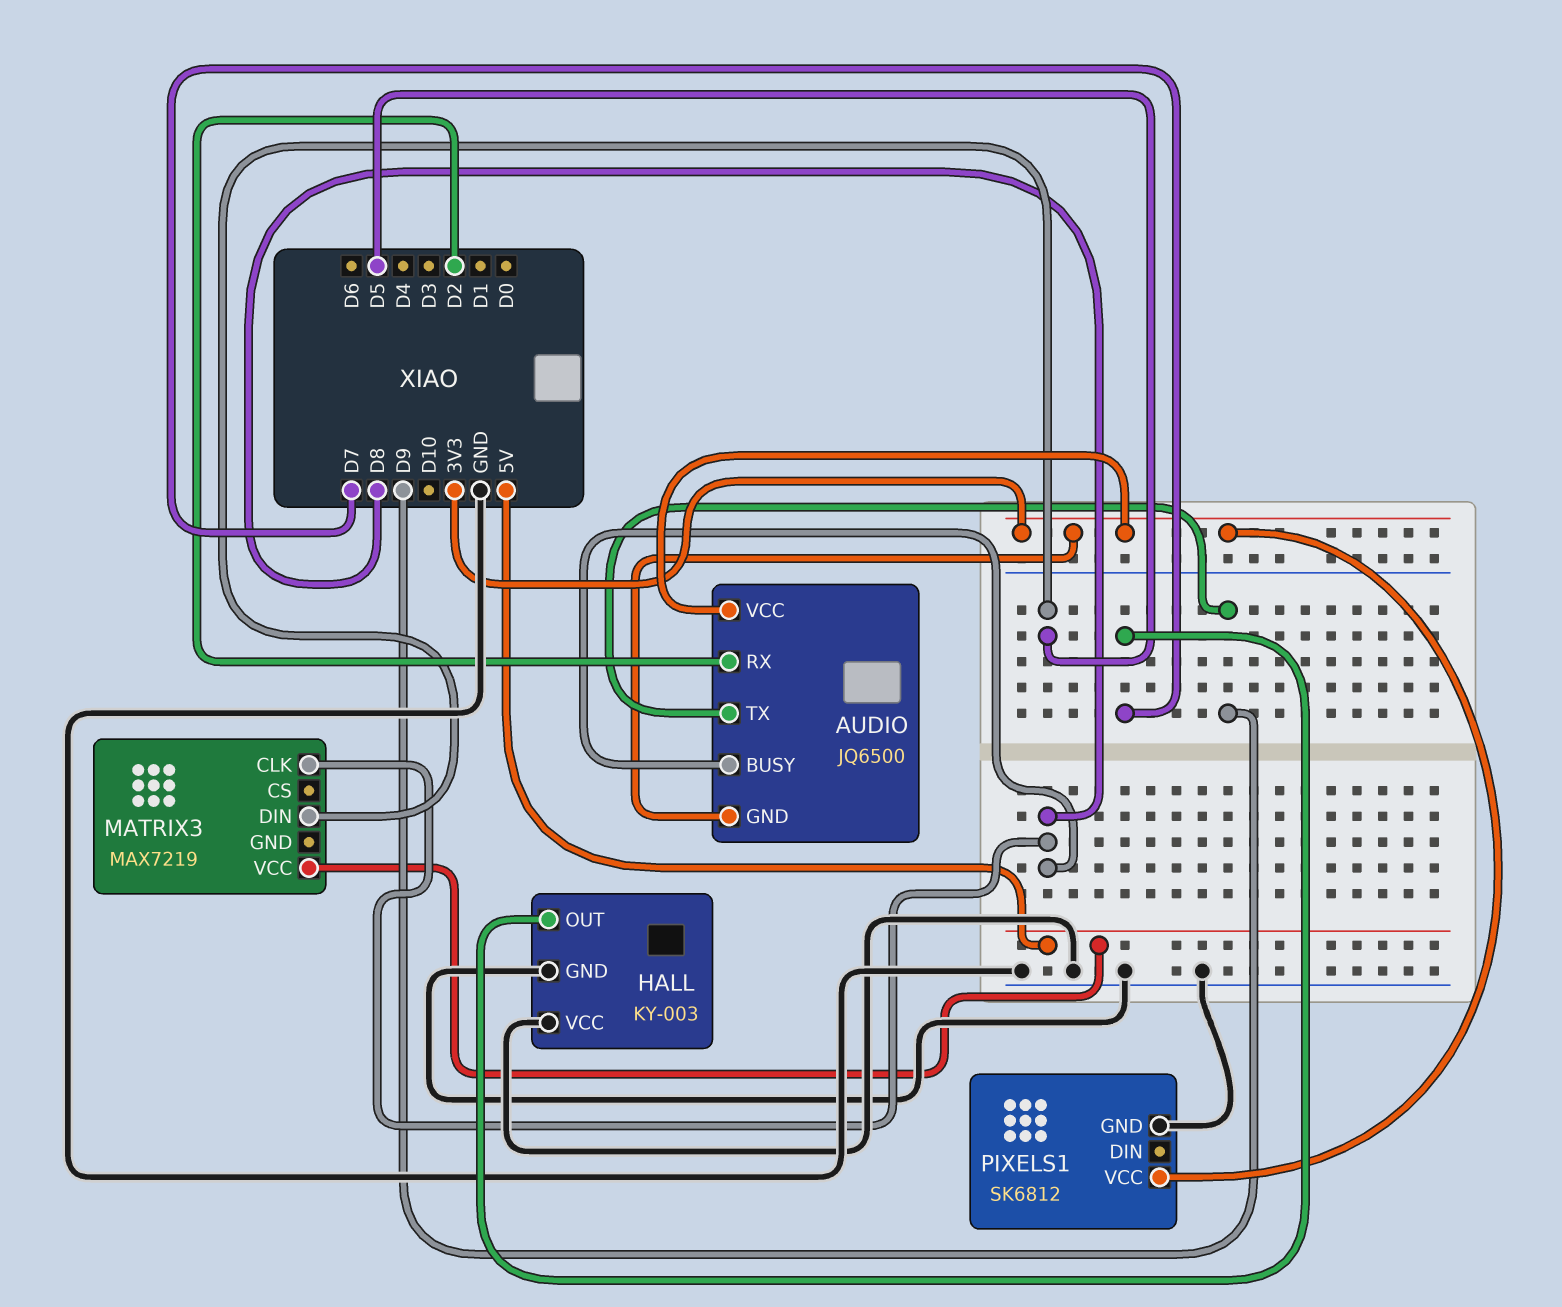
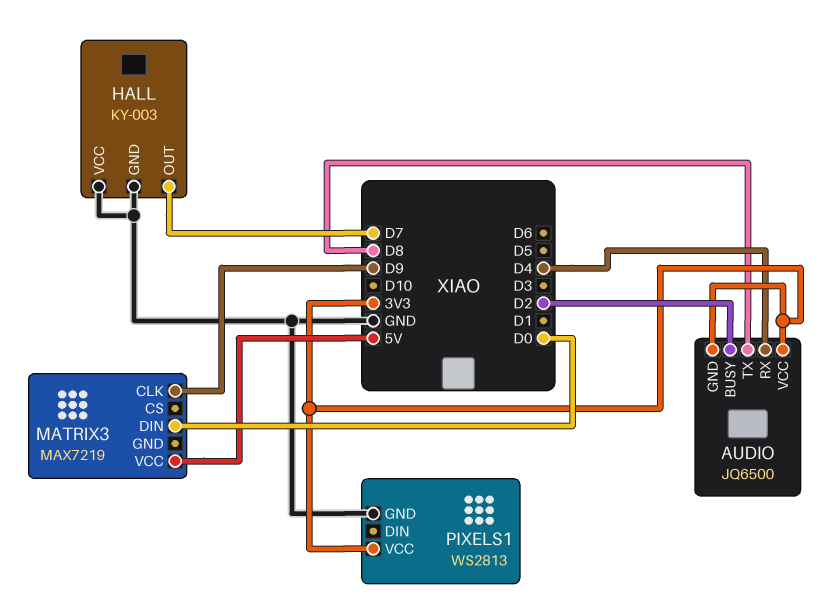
AUDIO pin BUSY: D8 -> D2
AUDIO pin RX: D2 -> D4
AUDIO pin TX: D9 -> D8
MATRIX3 pin CLK: D8 -> D9
MATRIX3 pin DIN: D5 -> D0
PIXELS1: SK6812 -> WS2813

